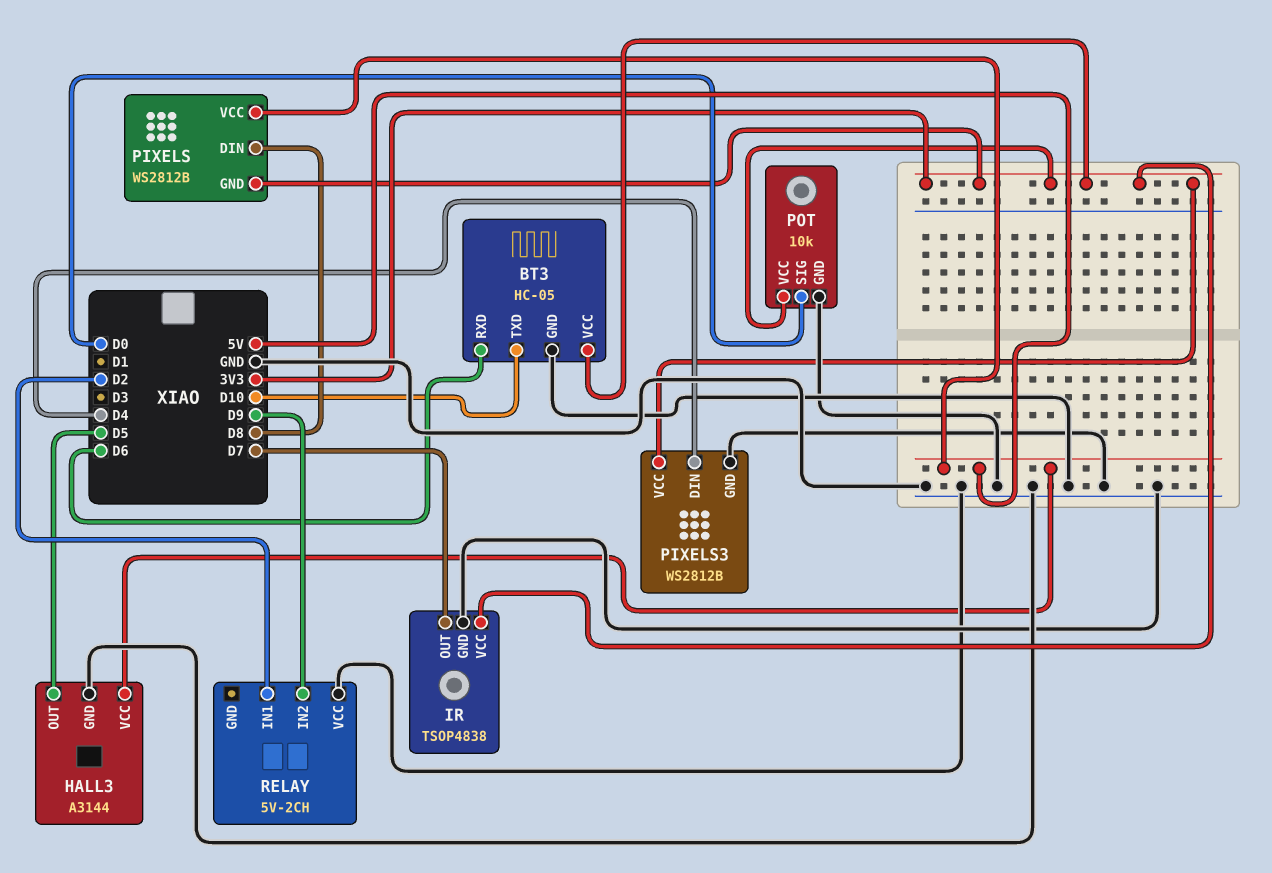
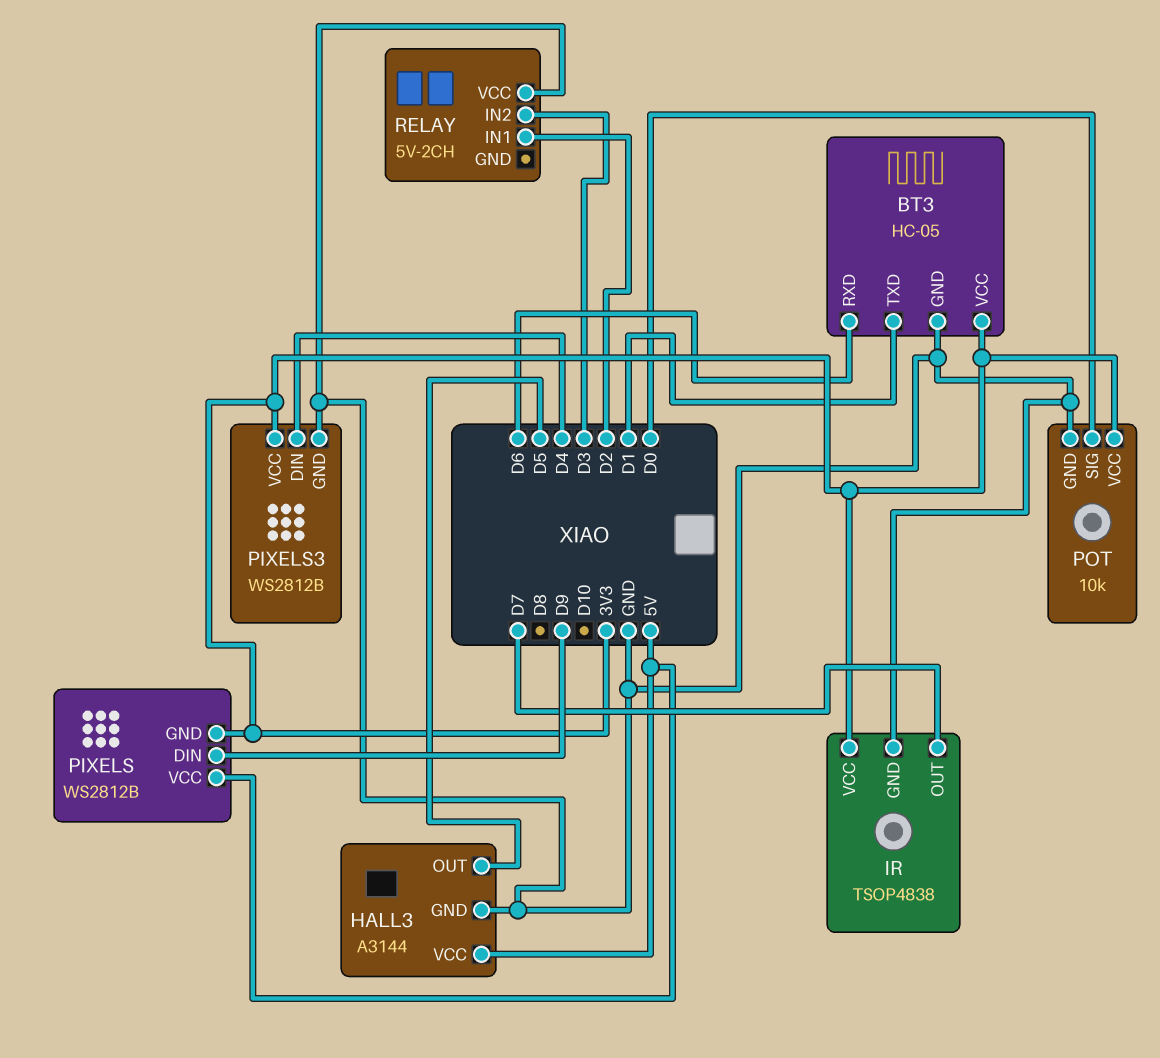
BT3 pin TXD: D10 -> D1
PIXELS pin DIN: D8 -> D9
RELAY pin IN2: D9 -> D3

